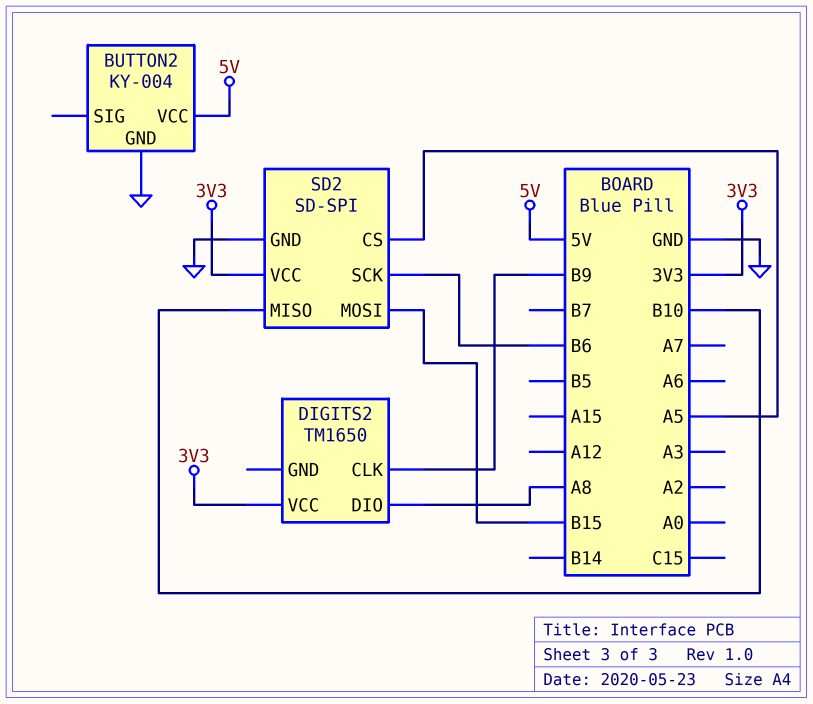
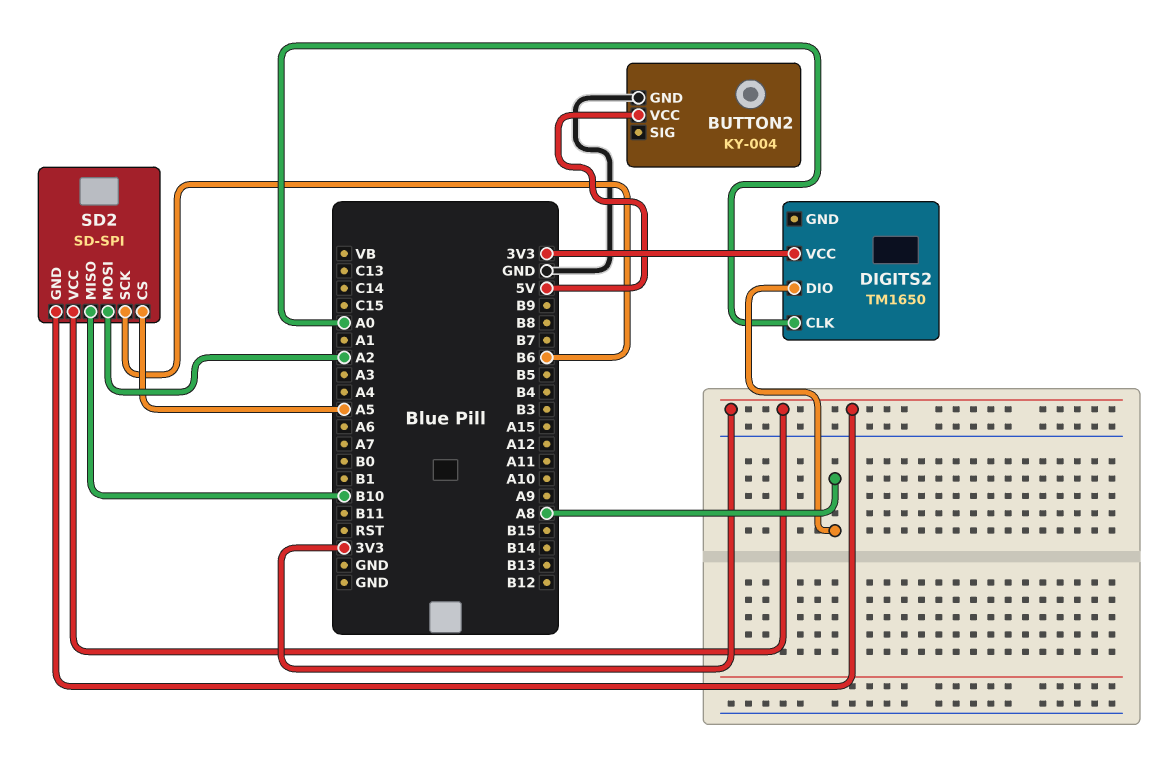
DIGITS2 pin CLK: B9 -> A0
SD2 pin GND: GND -> 3V3
SD2 pin MOSI: B15 -> A2

